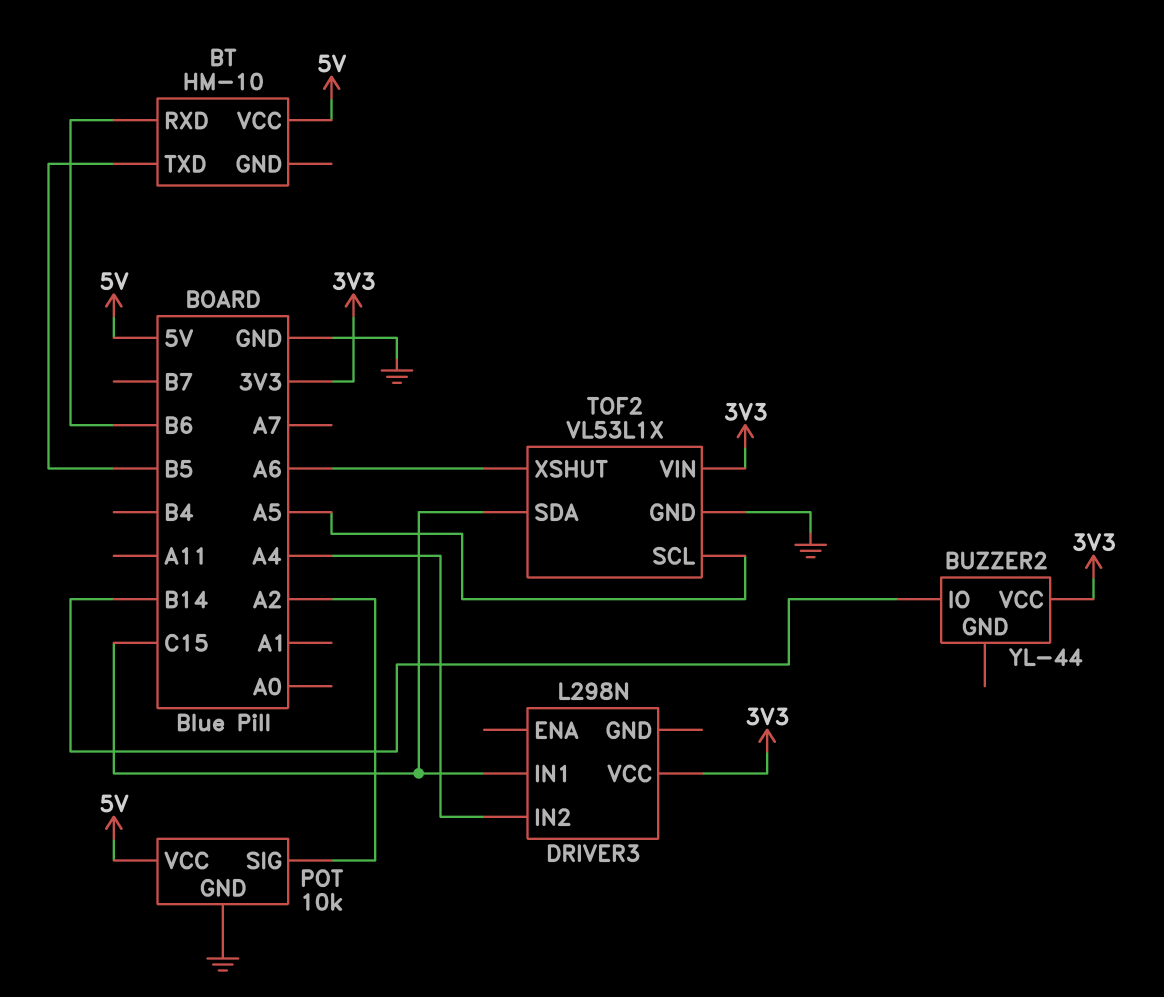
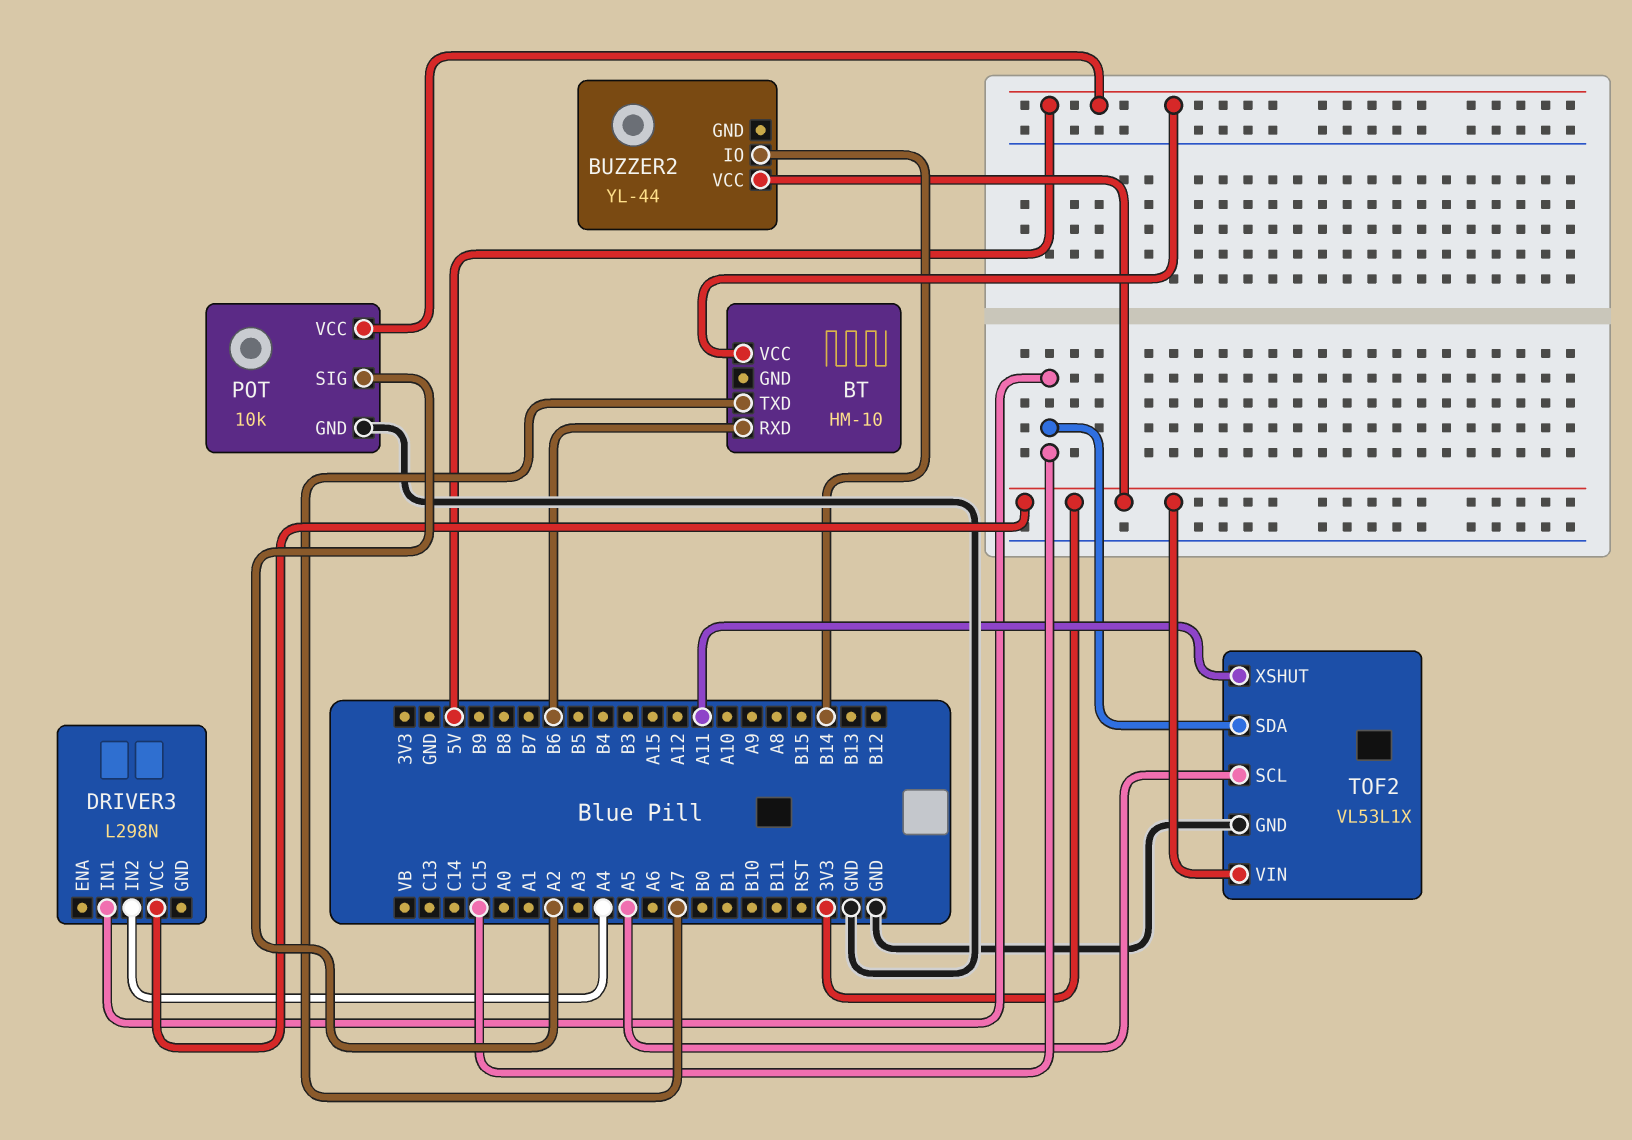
BT pin TXD: B5 -> A7
TOF2 pin XSHUT: A6 -> A11

